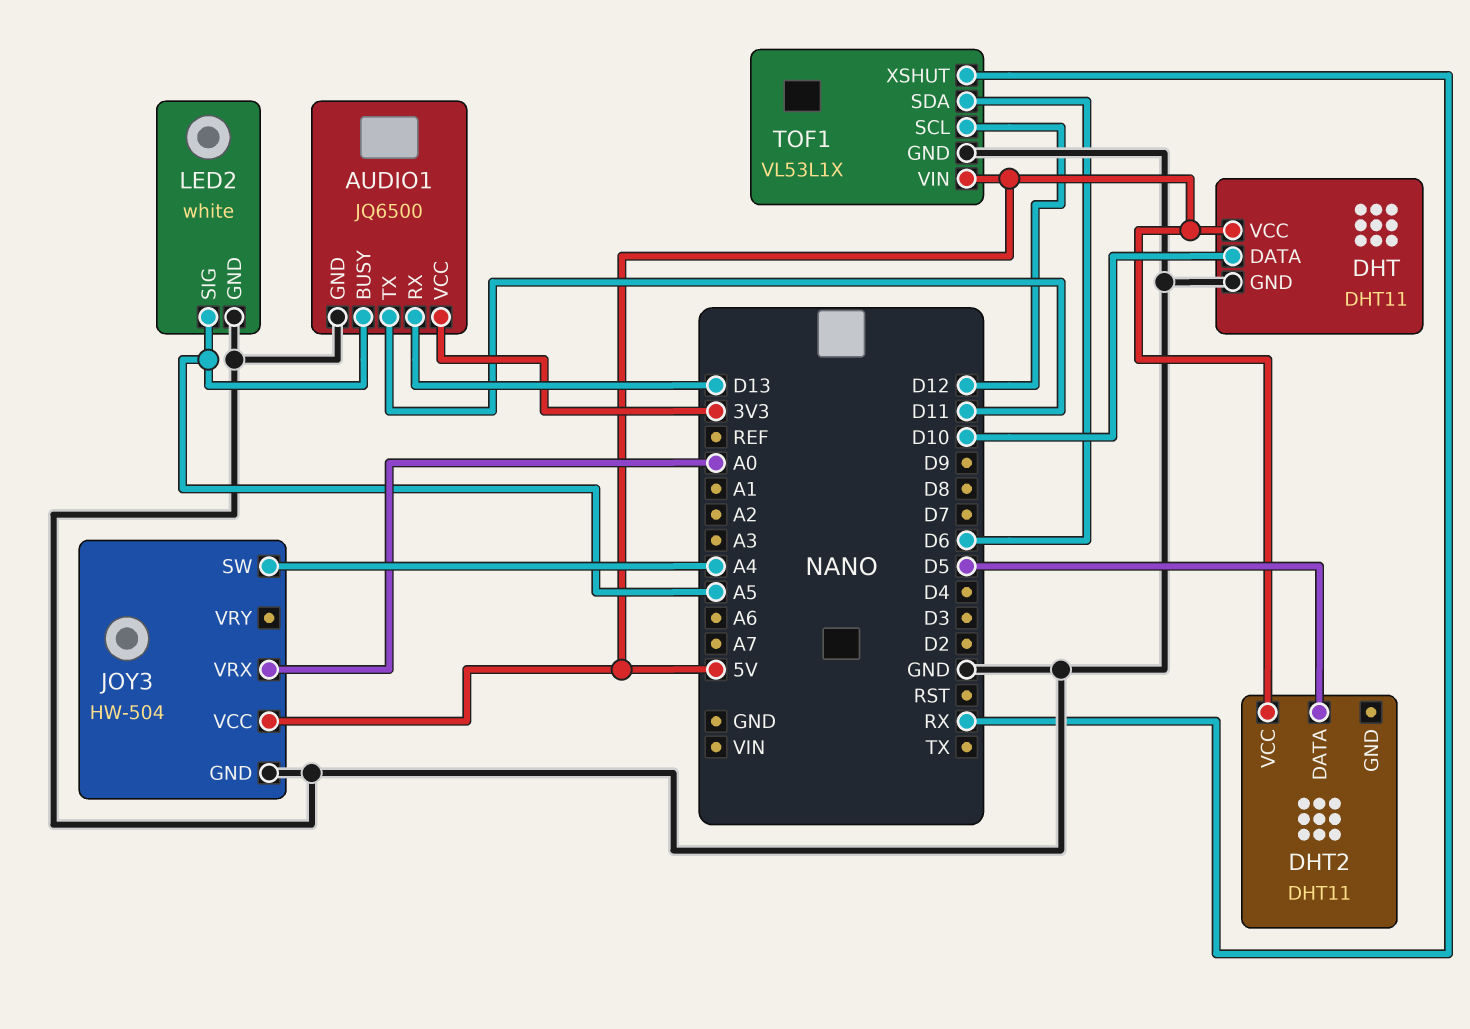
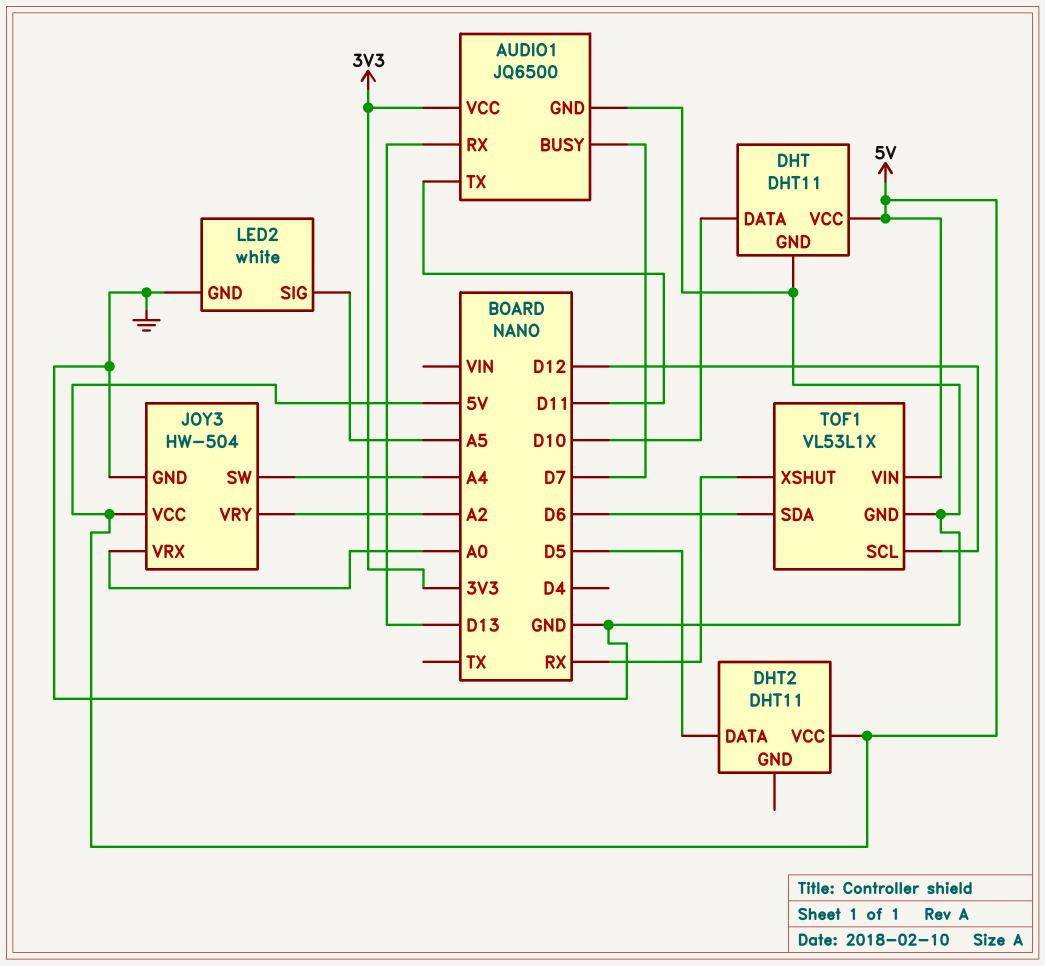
AUDIO1 pin BUSY: A5 -> D7
JOY3 pin VRY: none -> A2

